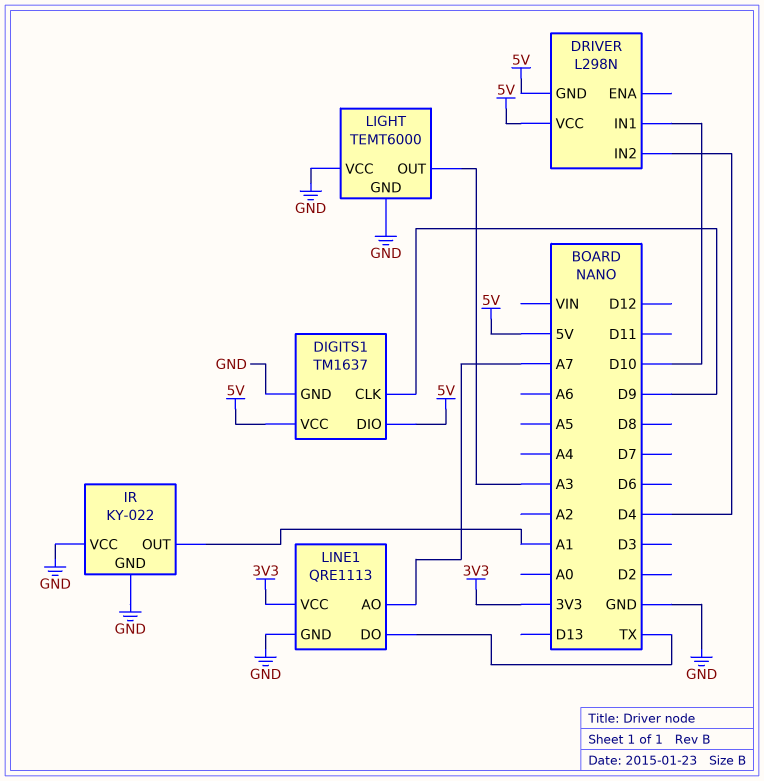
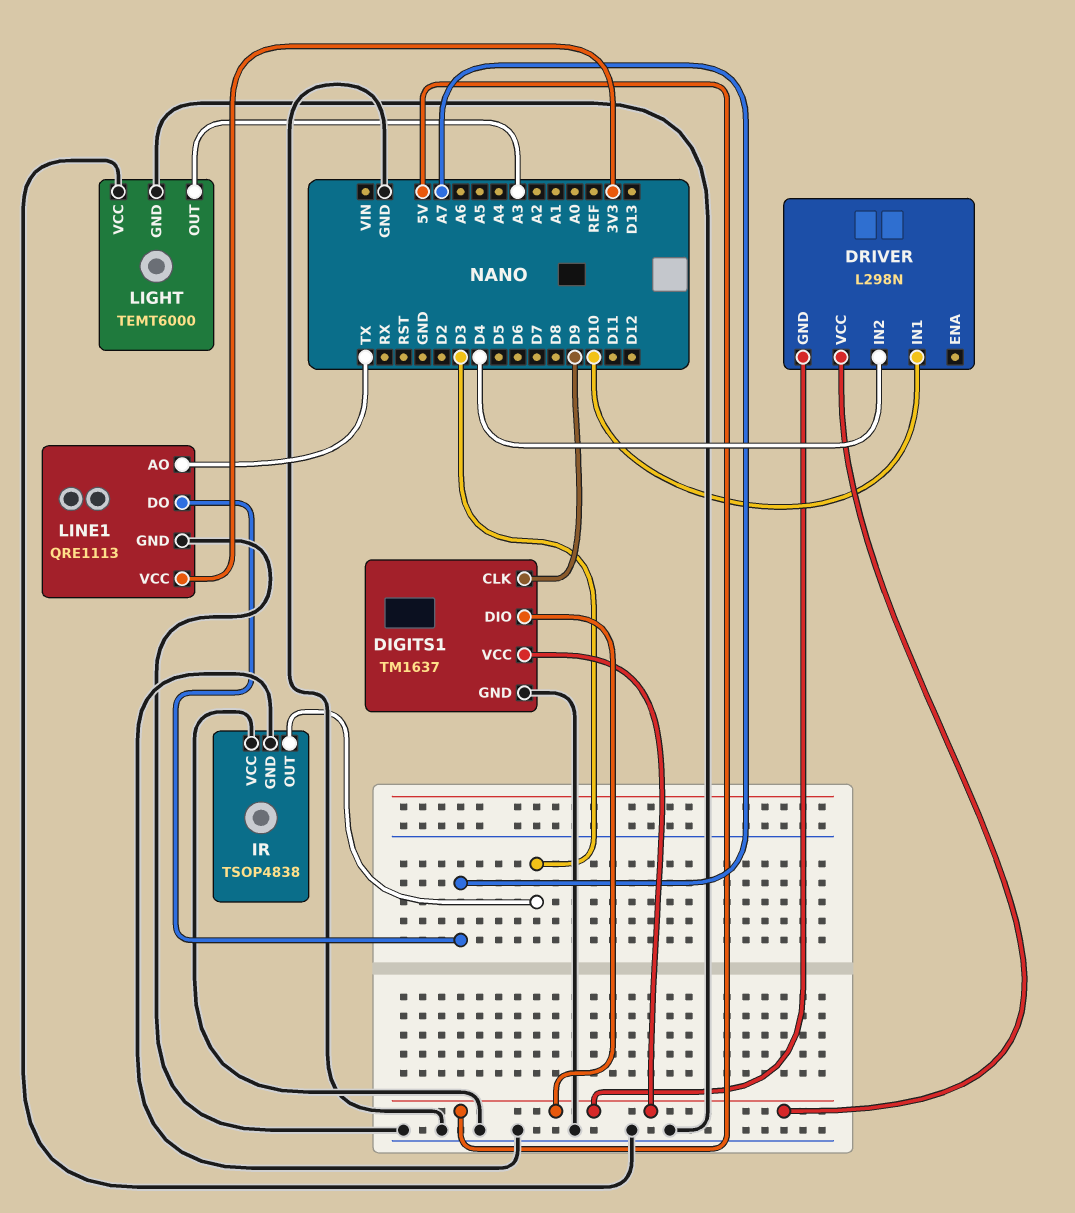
IR: KY-022 -> TSOP4838
IR pin OUT: A1 -> D3
LINE1 pin AO: A7 -> TX
LINE1 pin DO: TX -> A7

